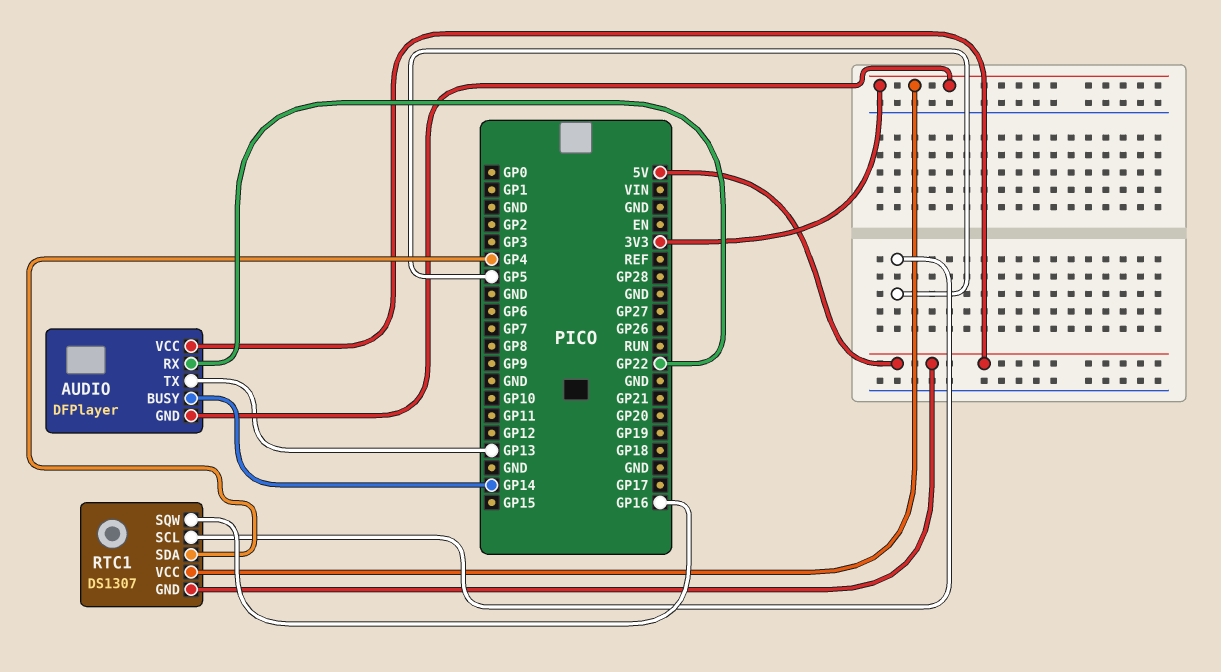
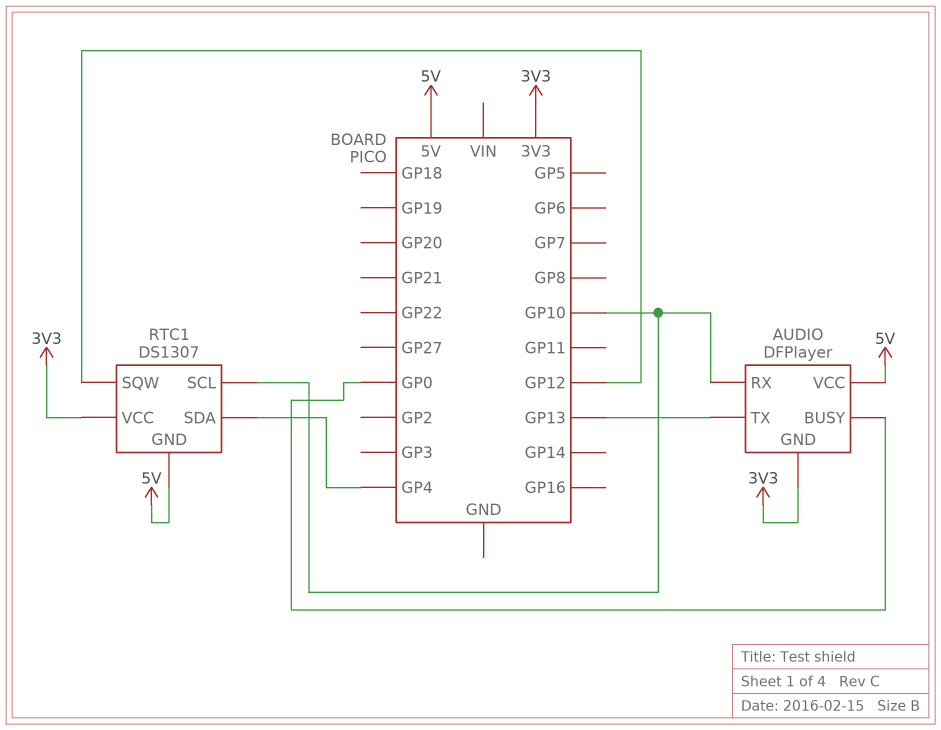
AUDIO pin BUSY: GP14 -> GP0
AUDIO pin RX: GP22 -> GP10
RTC1 pin SCL: GP5 -> GP10
RTC1 pin SQW: GP16 -> GP12

